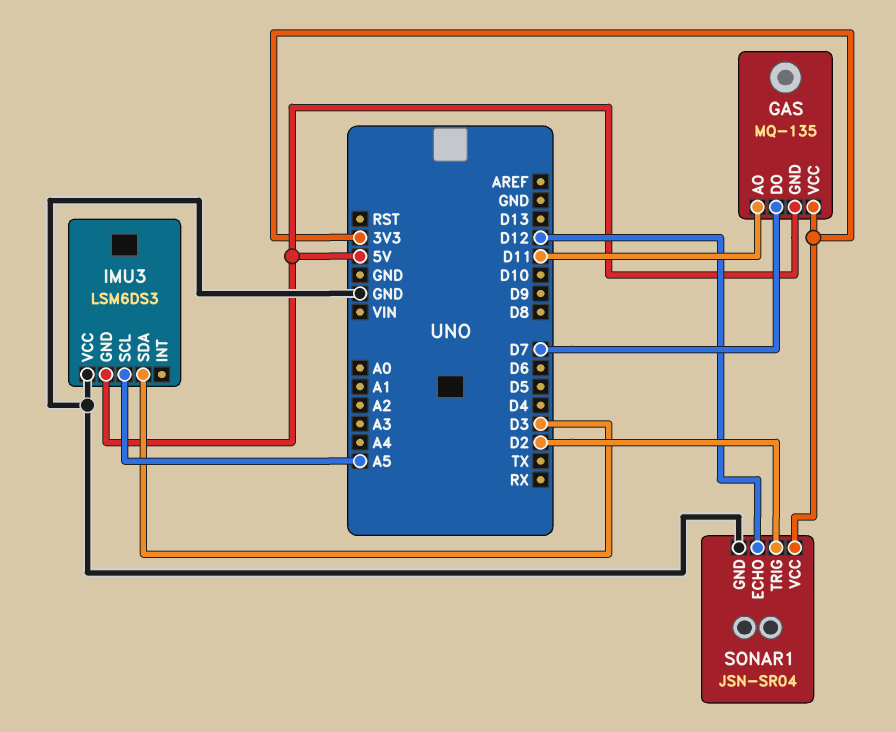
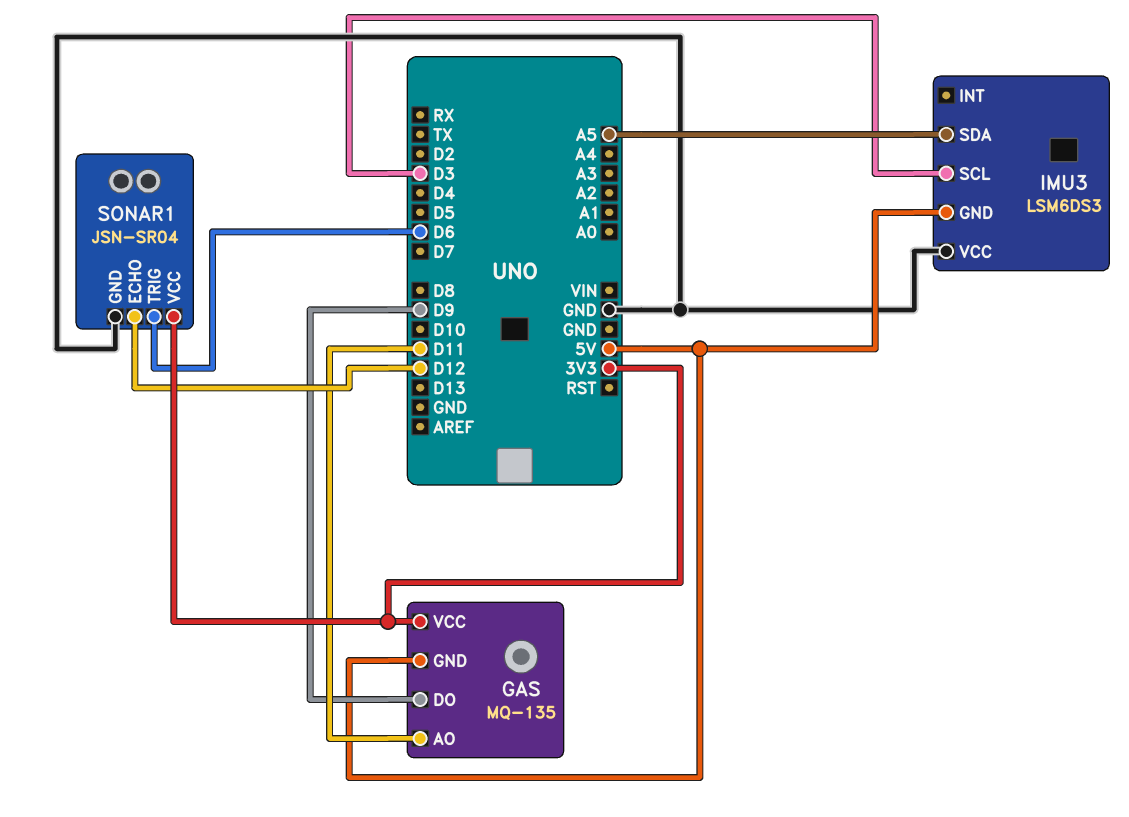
GAS pin DO: D7 -> D9
IMU3 pin SCL: A5 -> D3
IMU3 pin SDA: D3 -> A5
SONAR1 pin TRIG: D2 -> D6

